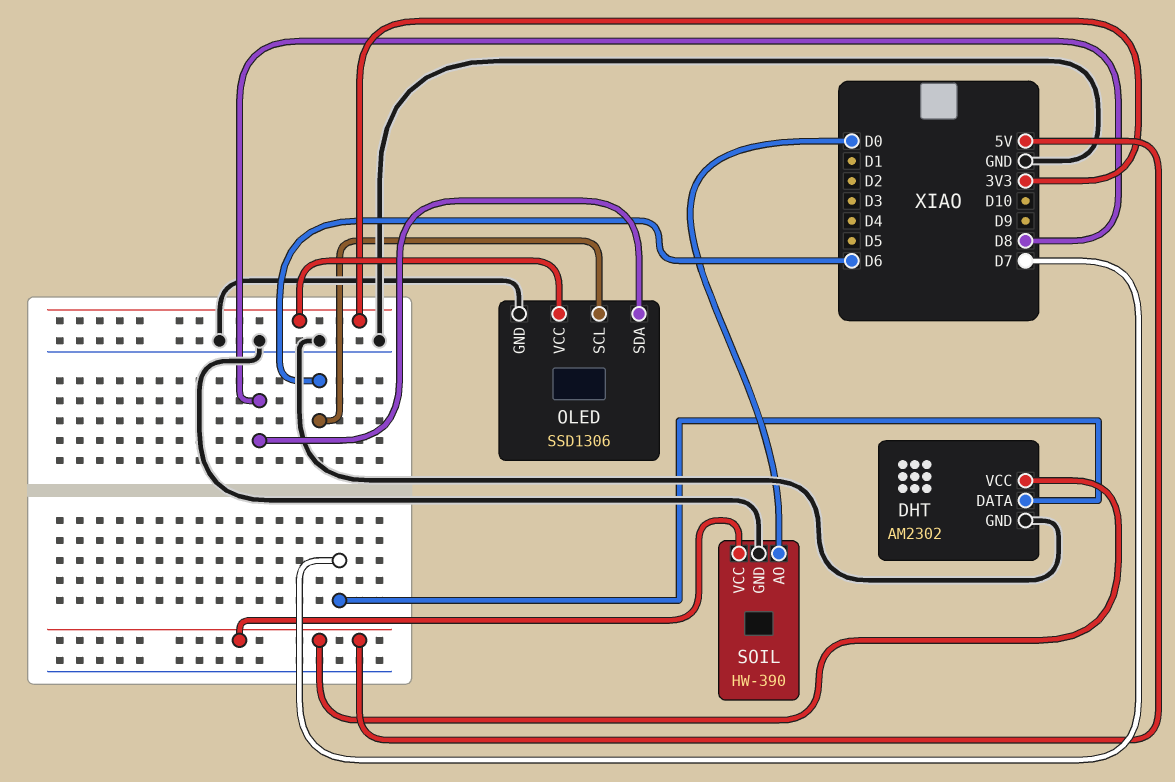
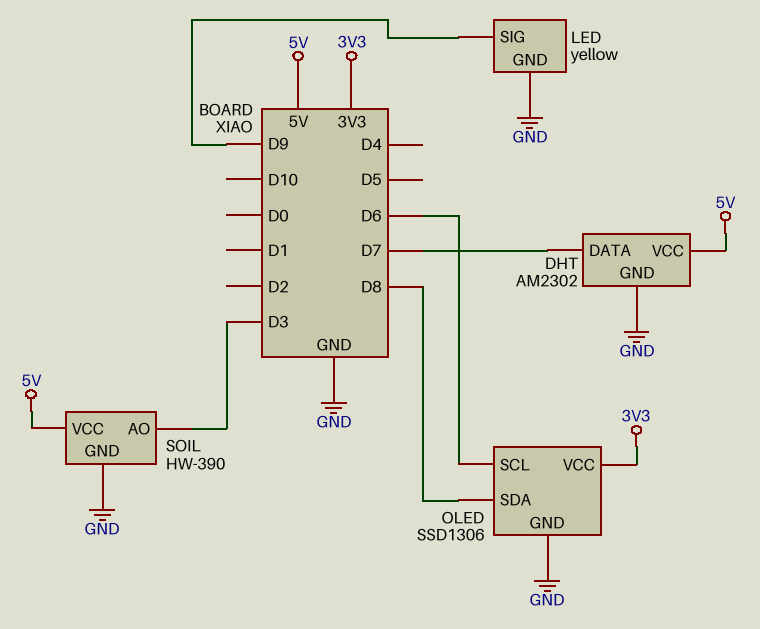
LED: none -> yellow
LED pin GND: none -> GND
LED pin SIG: none -> D9
SOIL pin AO: D0 -> D3

